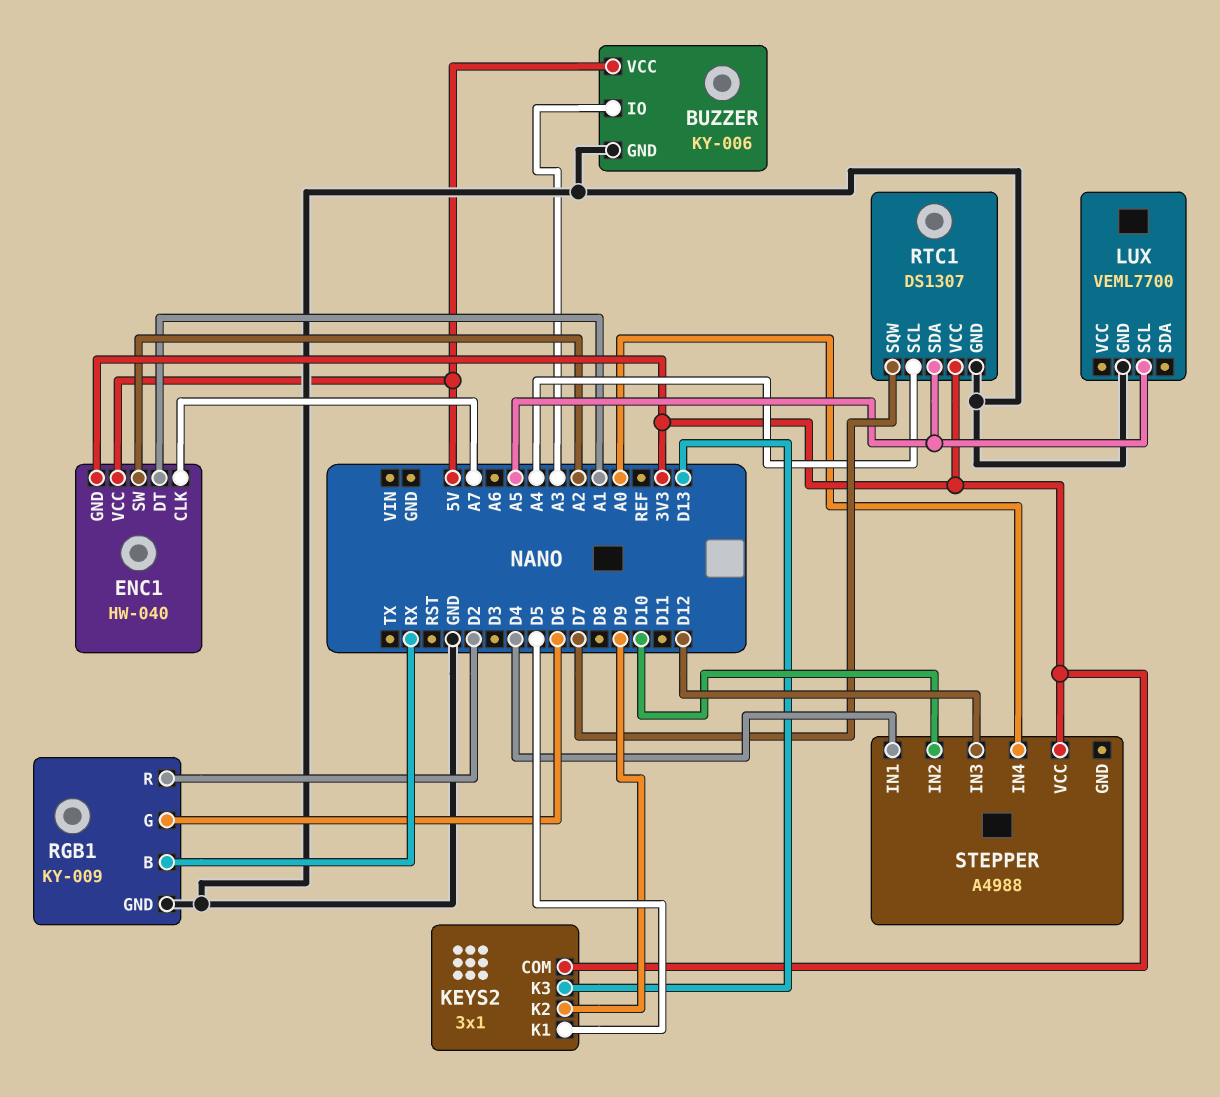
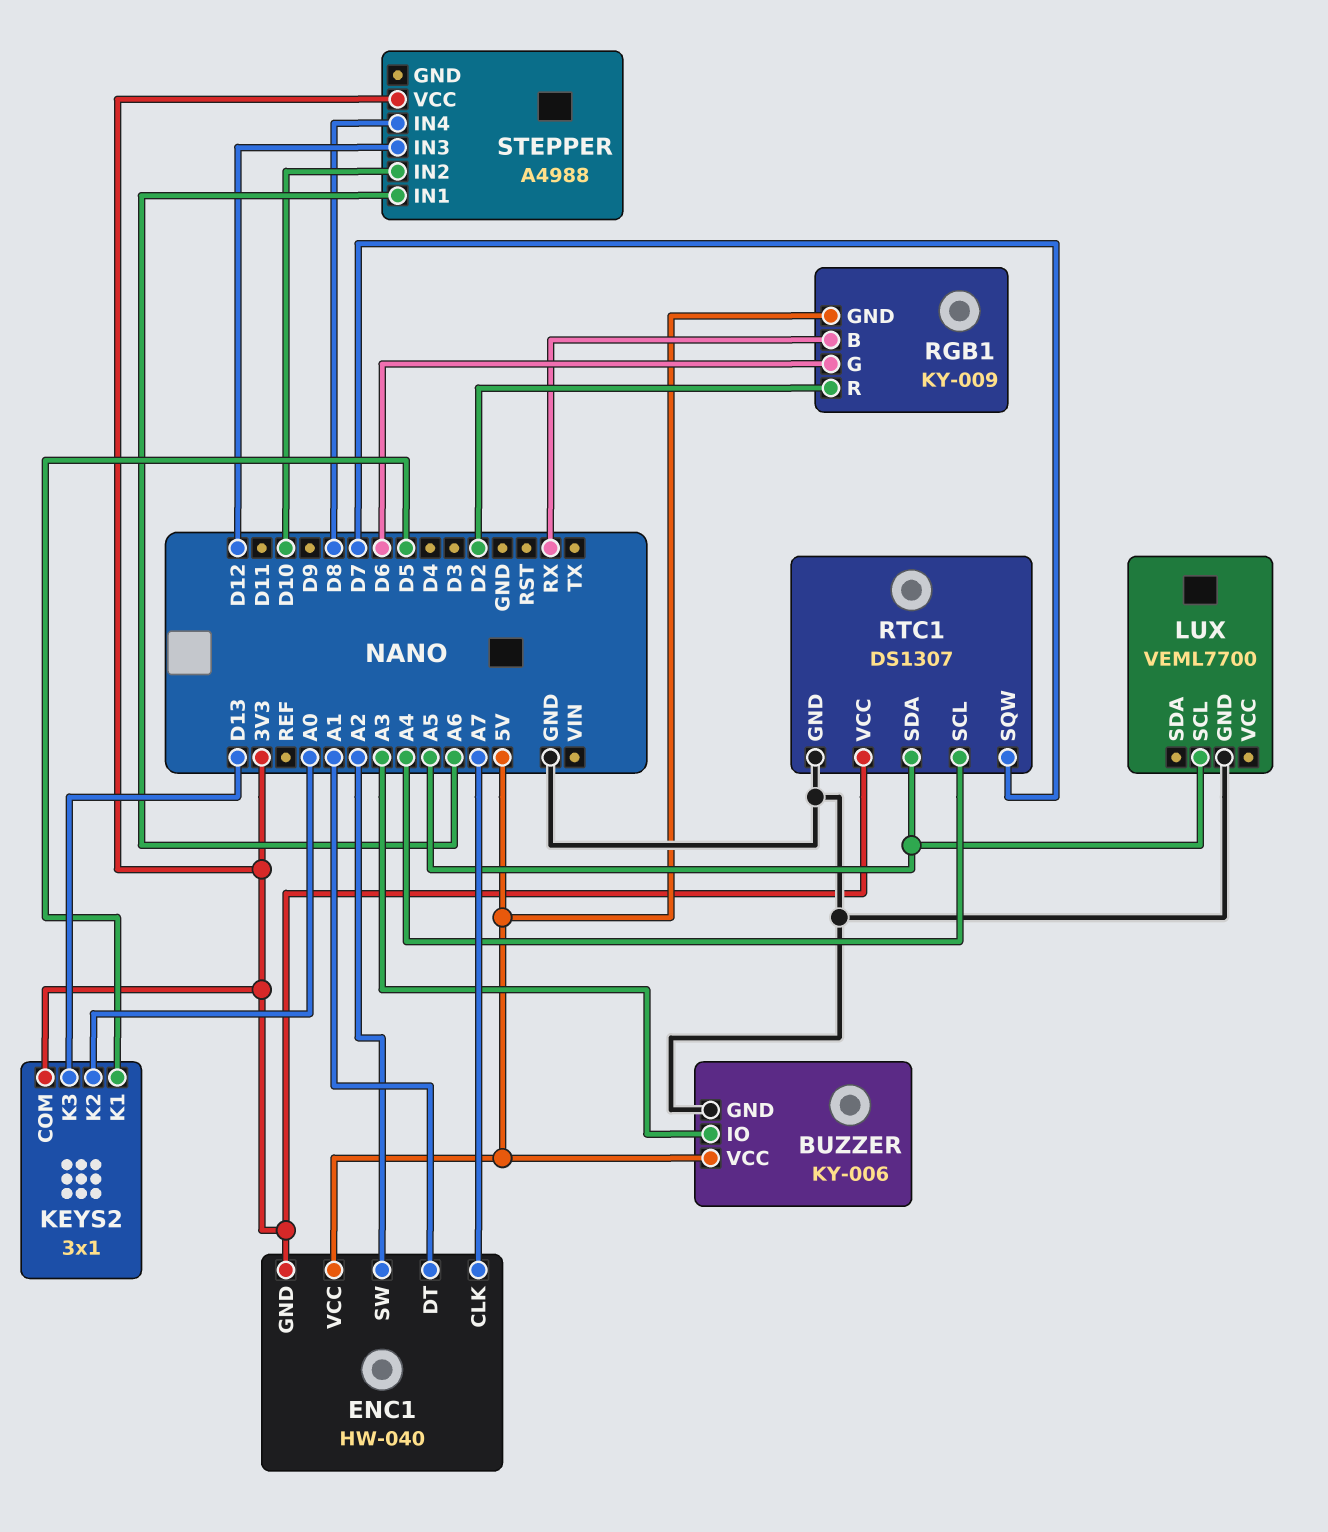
KEYS2 pin K2: D9 -> A0
RGB1 pin GND: GND -> 5V
STEPPER pin IN1: D4 -> A6
STEPPER pin IN4: A0 -> D8

